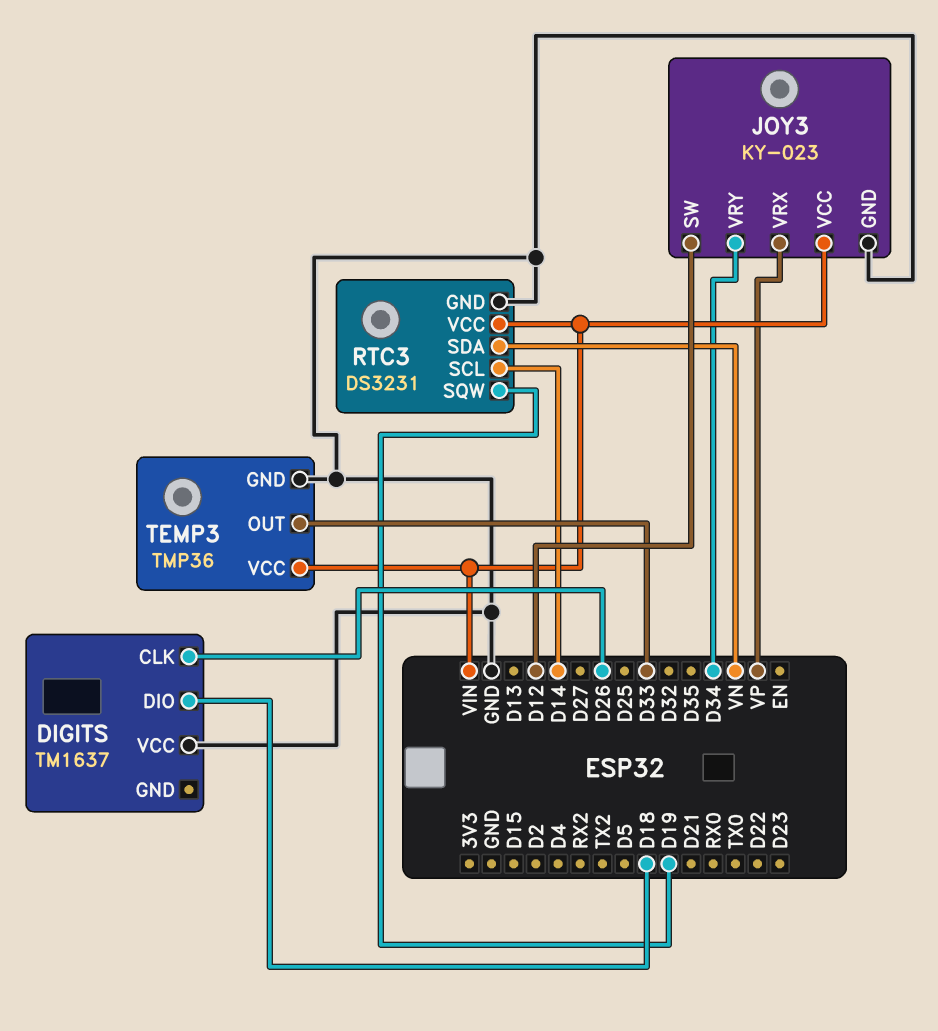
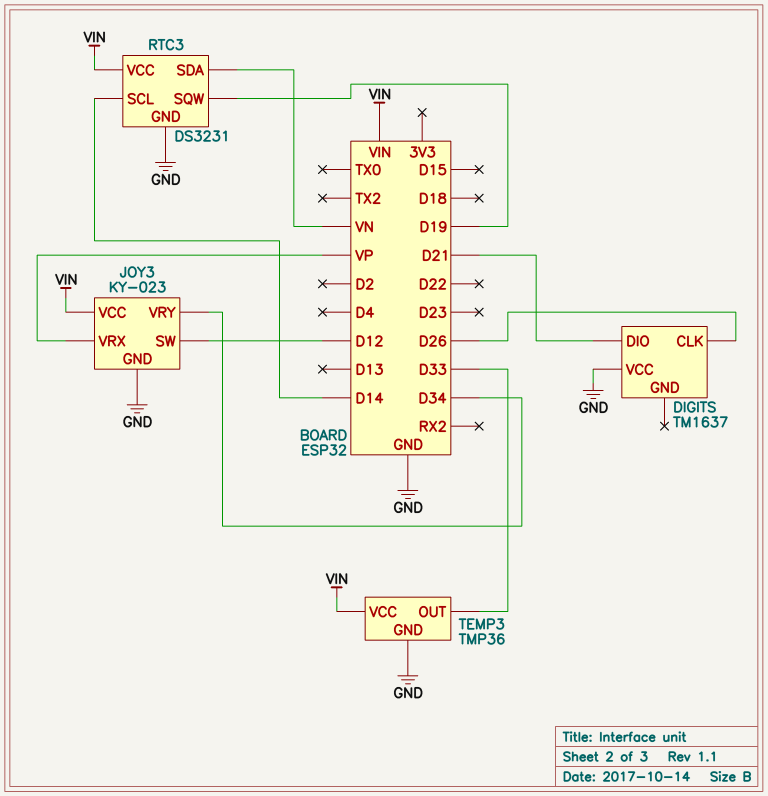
DIGITS pin DIO: D18 -> D21

